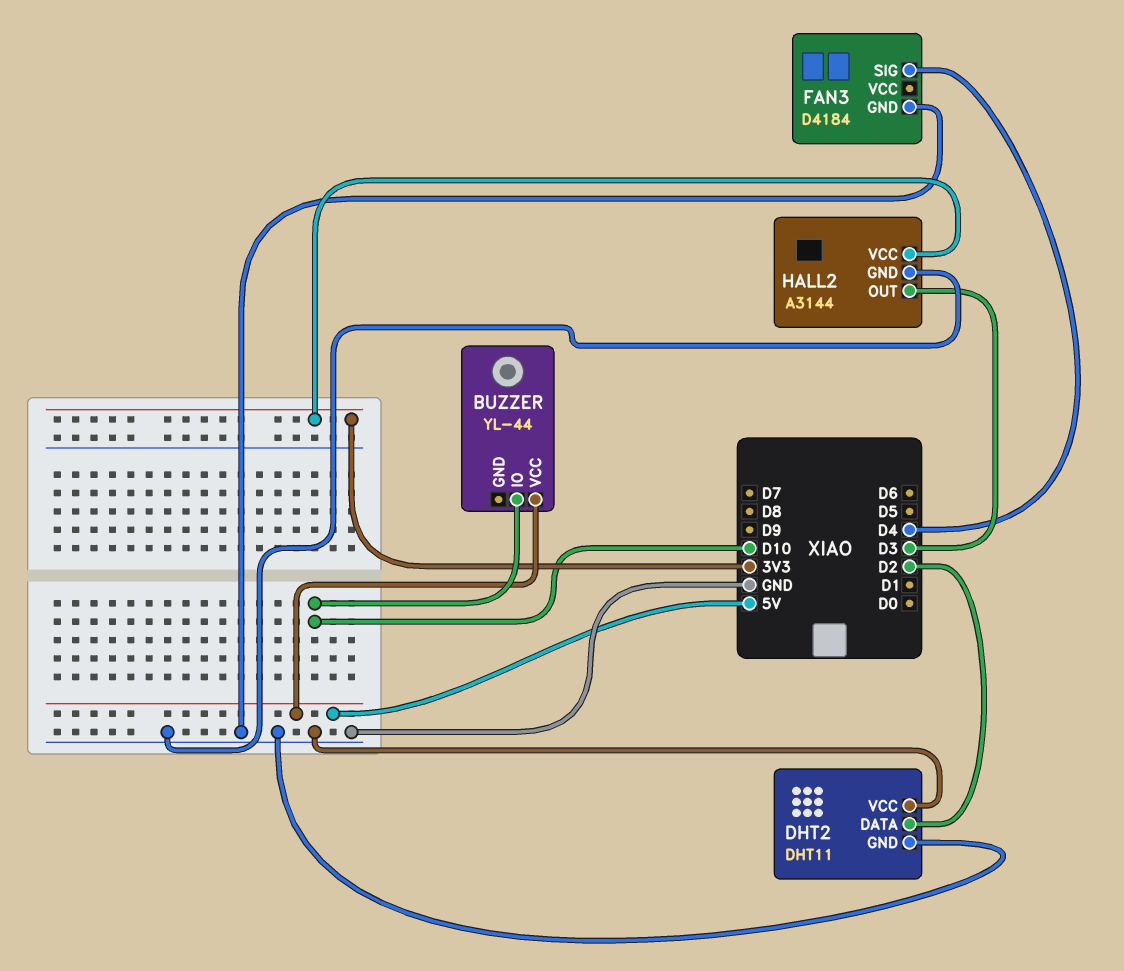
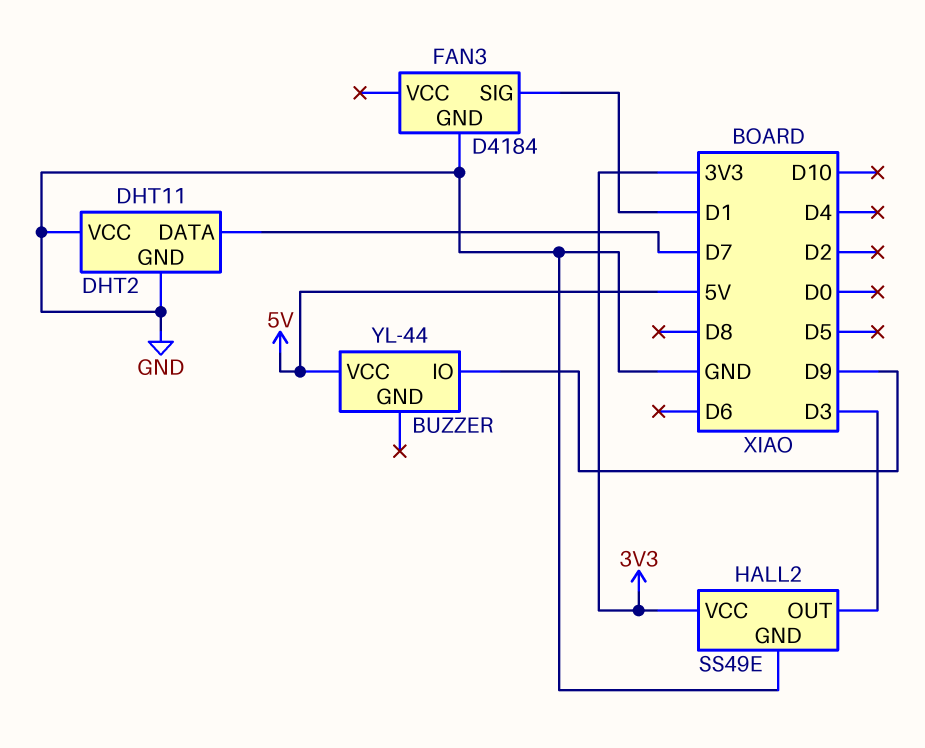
BUZZER pin IO: D10 -> D9
DHT2 pin DATA: D2 -> D7
FAN3 pin SIG: D4 -> D1
HALL2: A3144 -> SS49E

